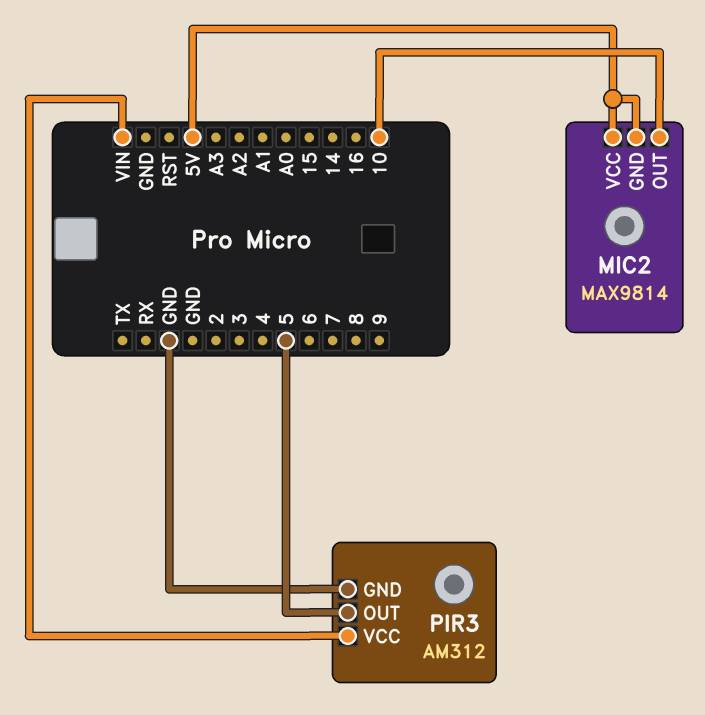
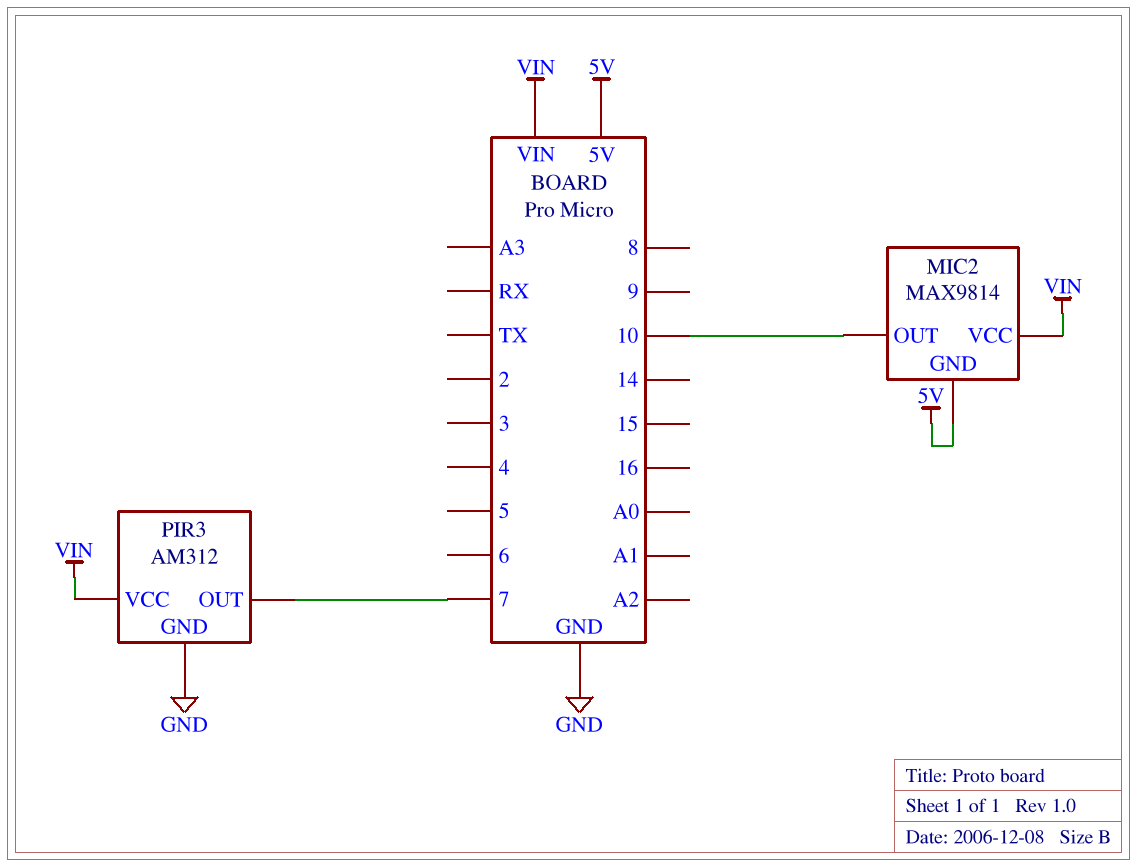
MIC2 pin VCC: 5V -> VIN
PIR3 pin OUT: 5 -> 7

